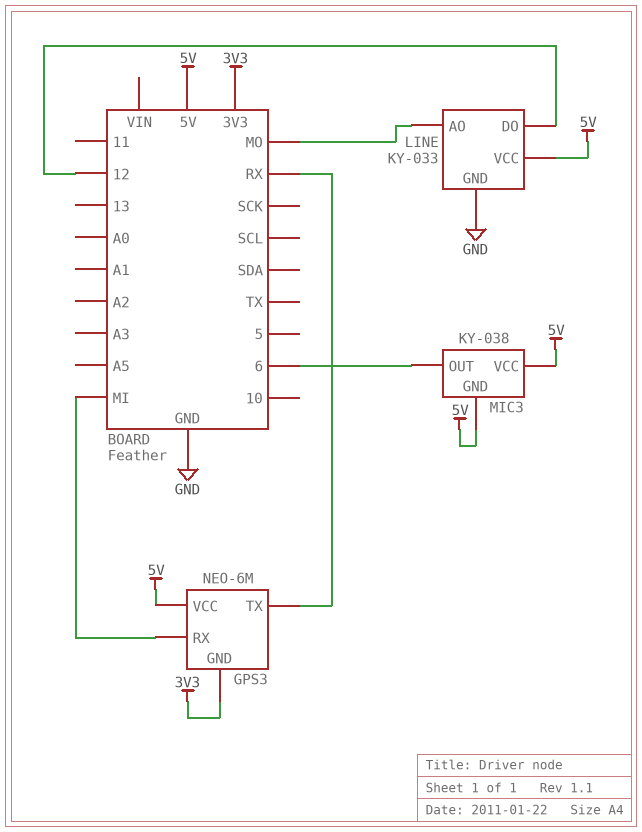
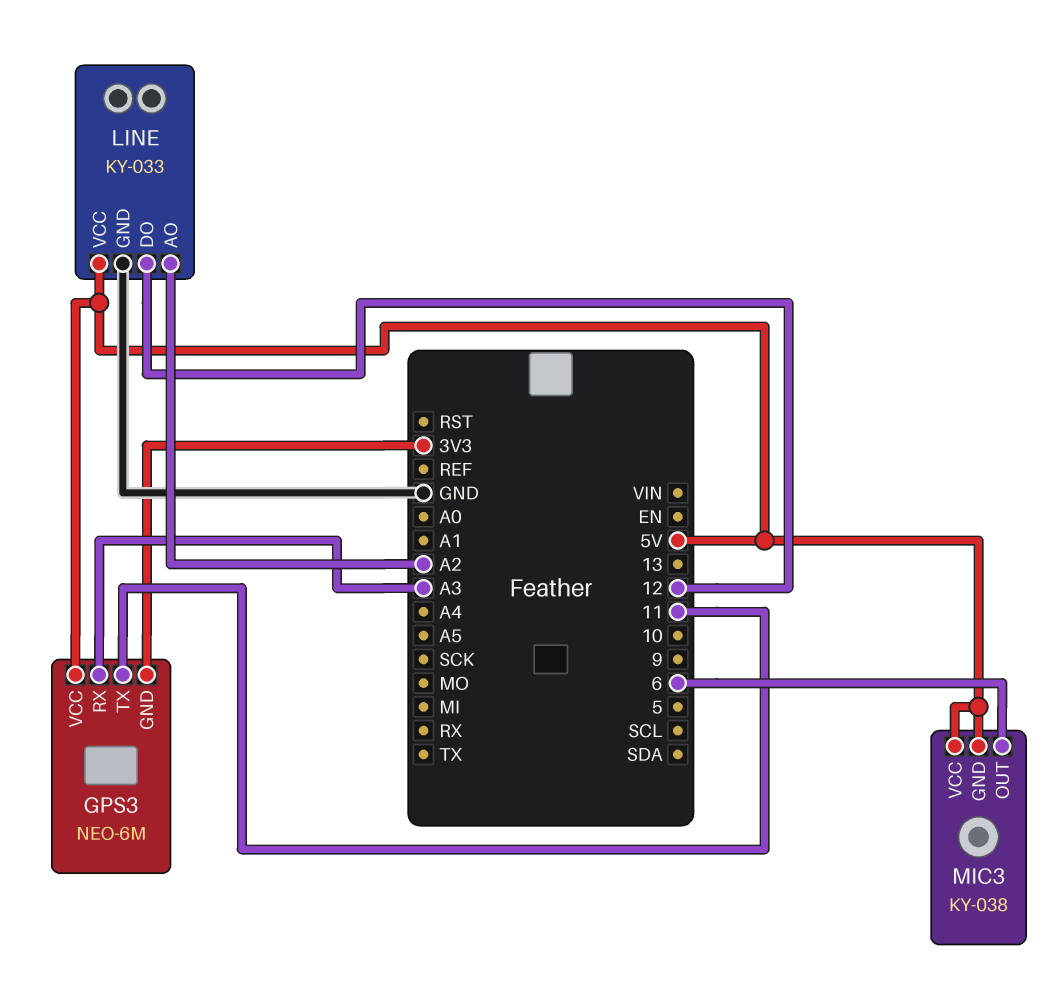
GPS3 pin RX: MI -> A3
GPS3 pin TX: RX -> 11
LINE pin AO: MO -> A2

